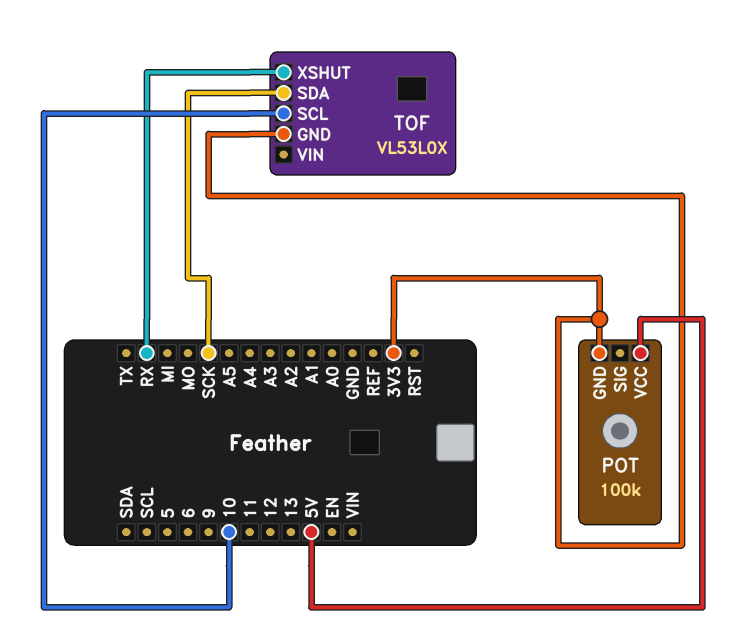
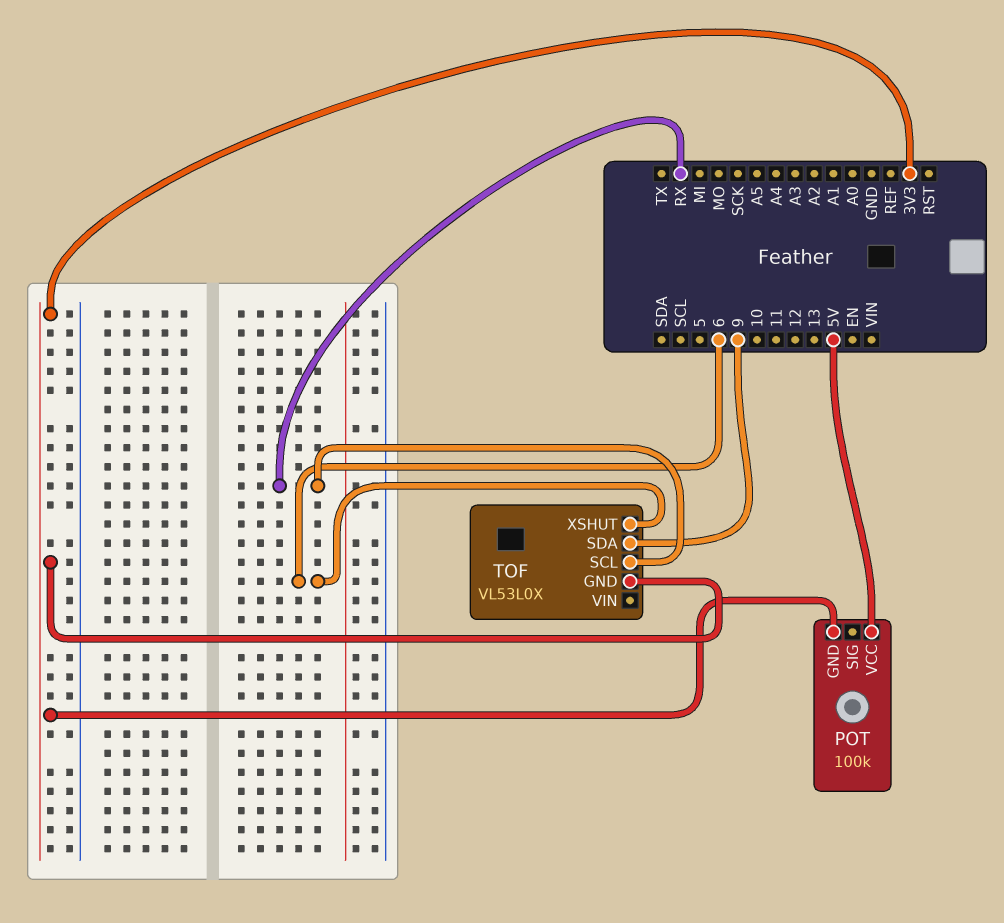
TOF pin SCL: 10 -> RX
TOF pin SDA: SCK -> 9
TOF pin XSHUT: RX -> 6

